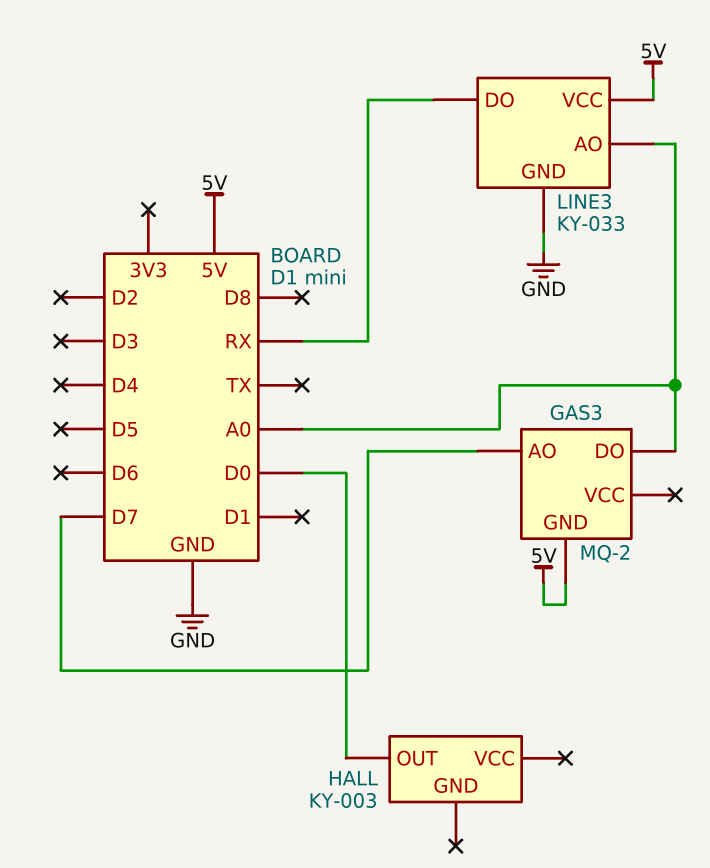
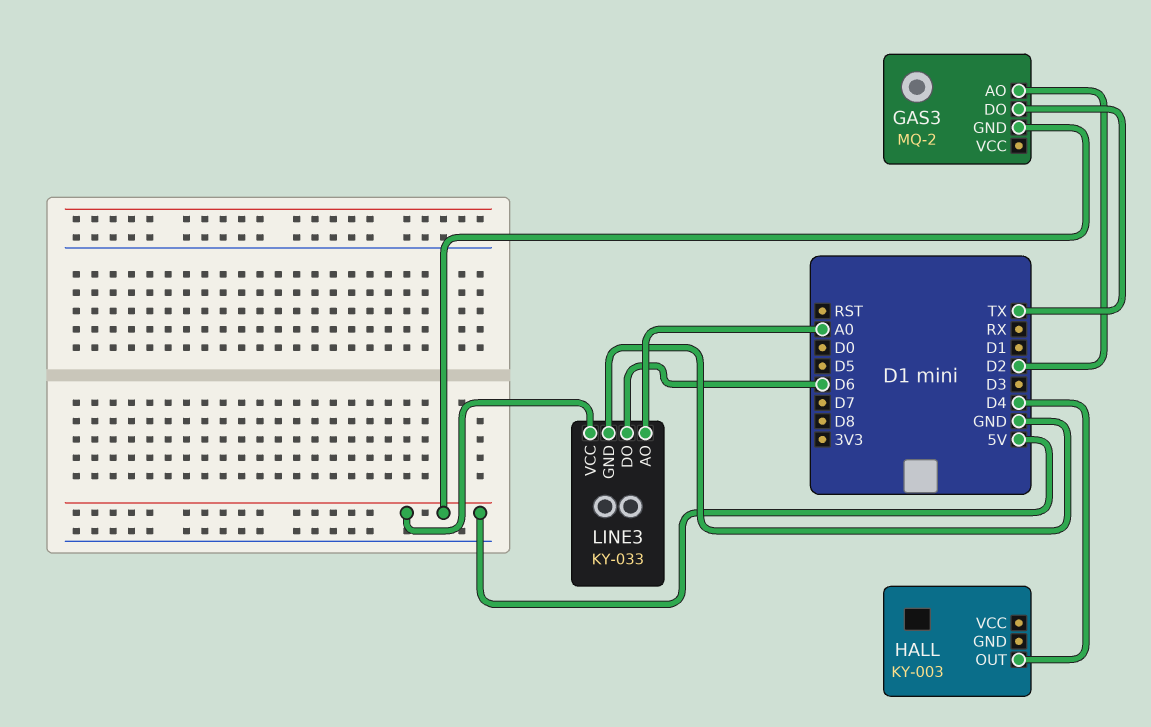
GAS3 pin AO: D7 -> D2
GAS3 pin DO: A0 -> TX
HALL pin OUT: D0 -> D4
LINE3 pin DO: RX -> D6

